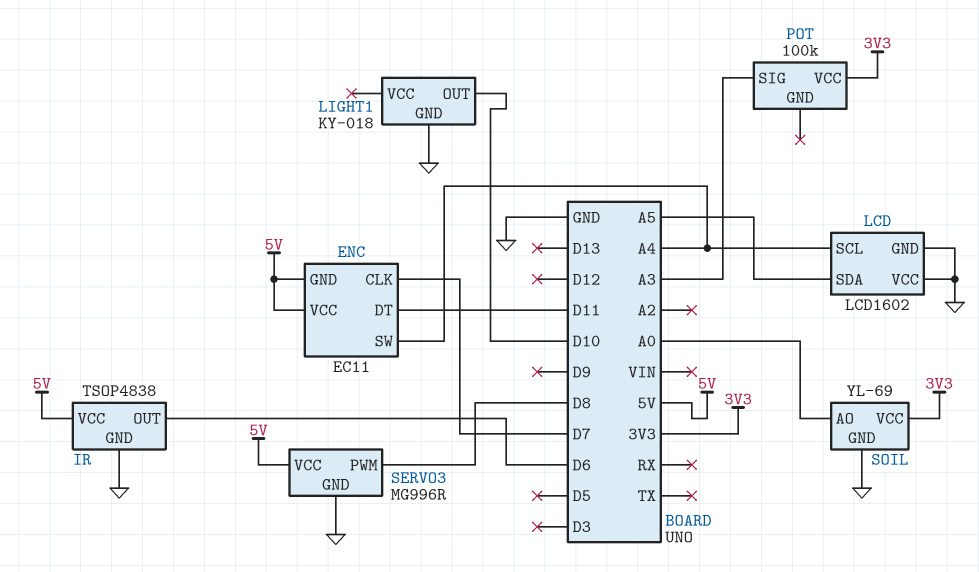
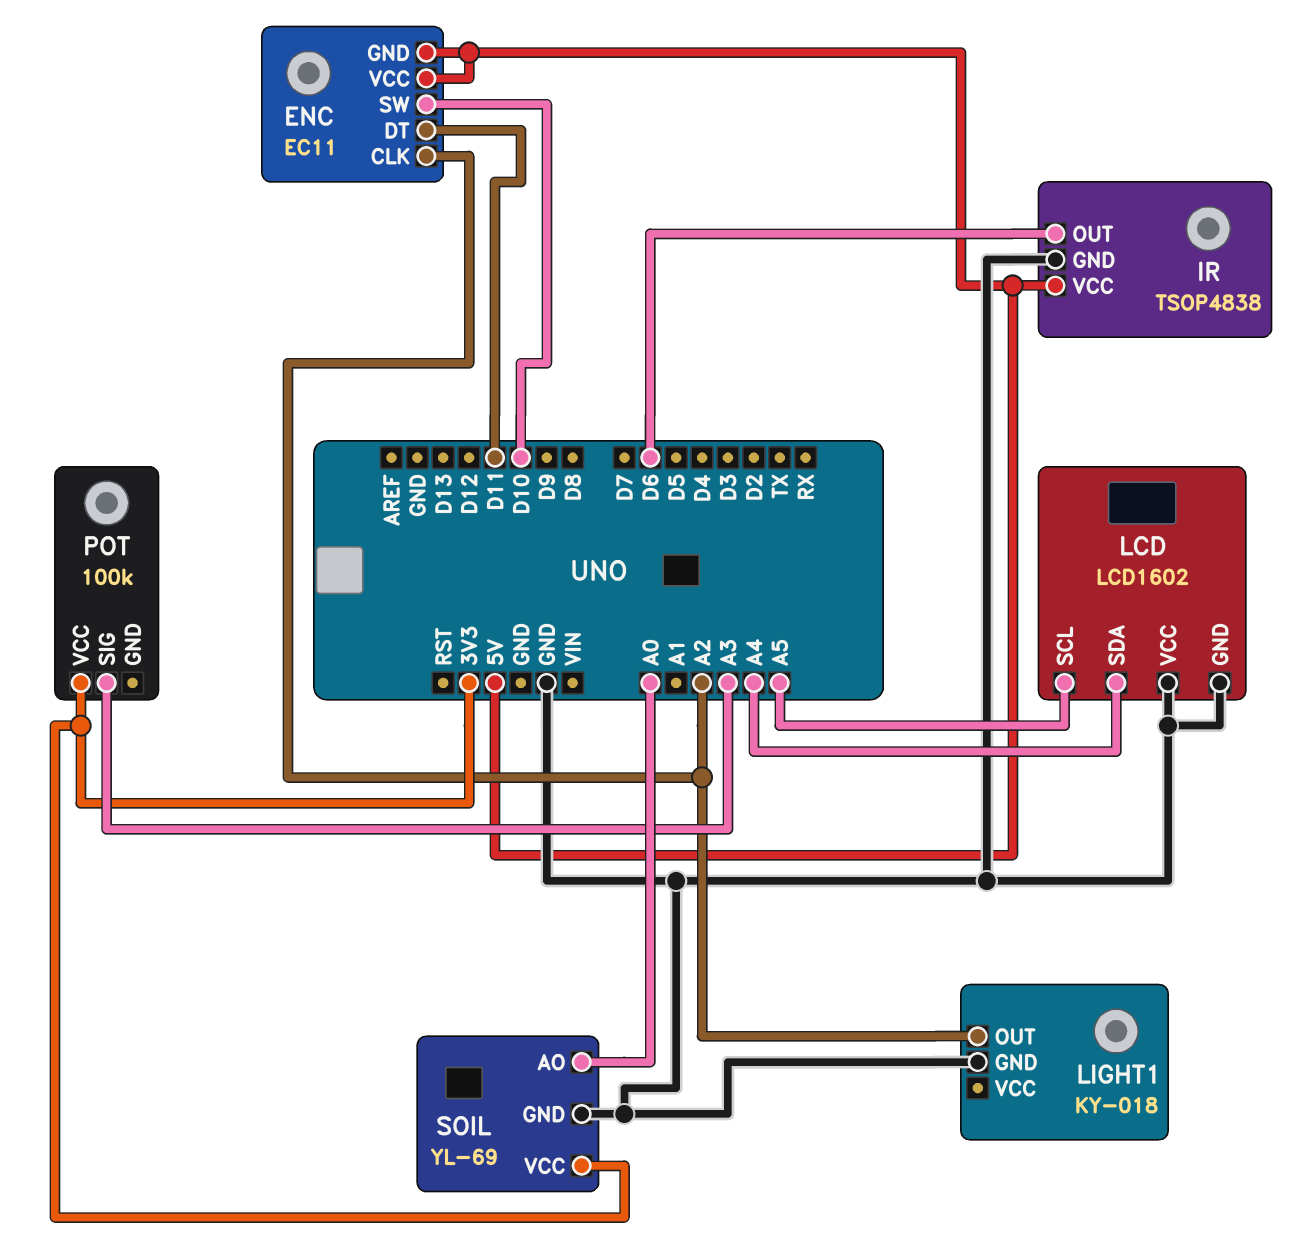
ENC pin CLK: D7 -> A2
ENC pin SW: A4 -> D10
LCD pin SCL: A4 -> A5
LCD pin SDA: A5 -> A4
LIGHT1 pin OUT: D10 -> A2
SERVO3: MG996R -> none
SERVO3 pin GND: GND -> none
SERVO3 pin PWM: D8 -> none
SERVO3 pin VCC: 5V -> none

